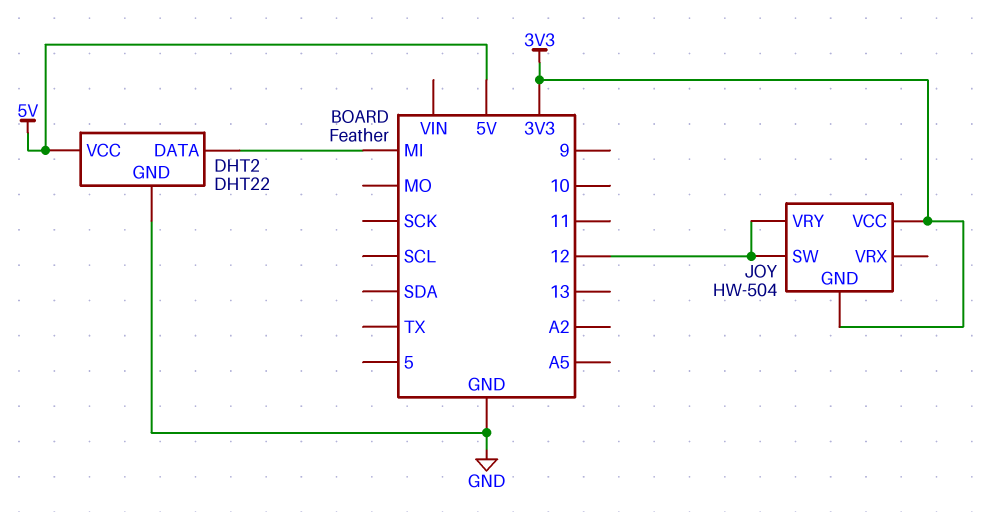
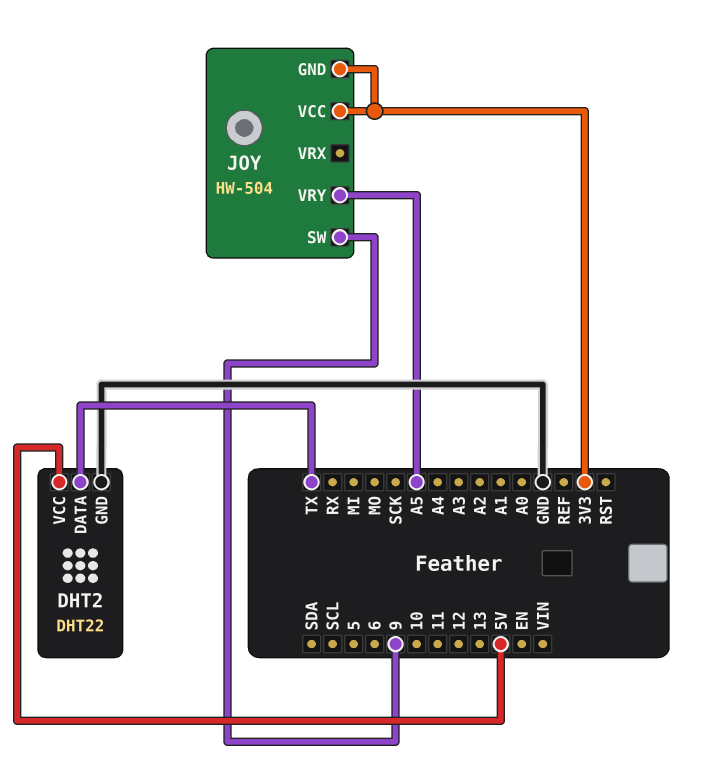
DHT2 pin DATA: MI -> TX
JOY pin SW: 12 -> 9
JOY pin VRY: 12 -> A5

